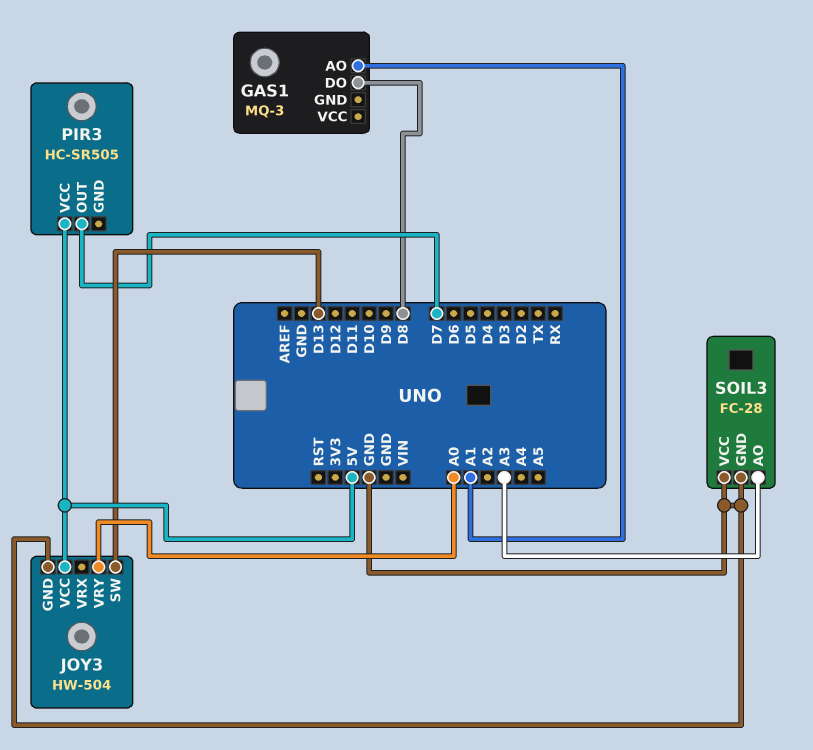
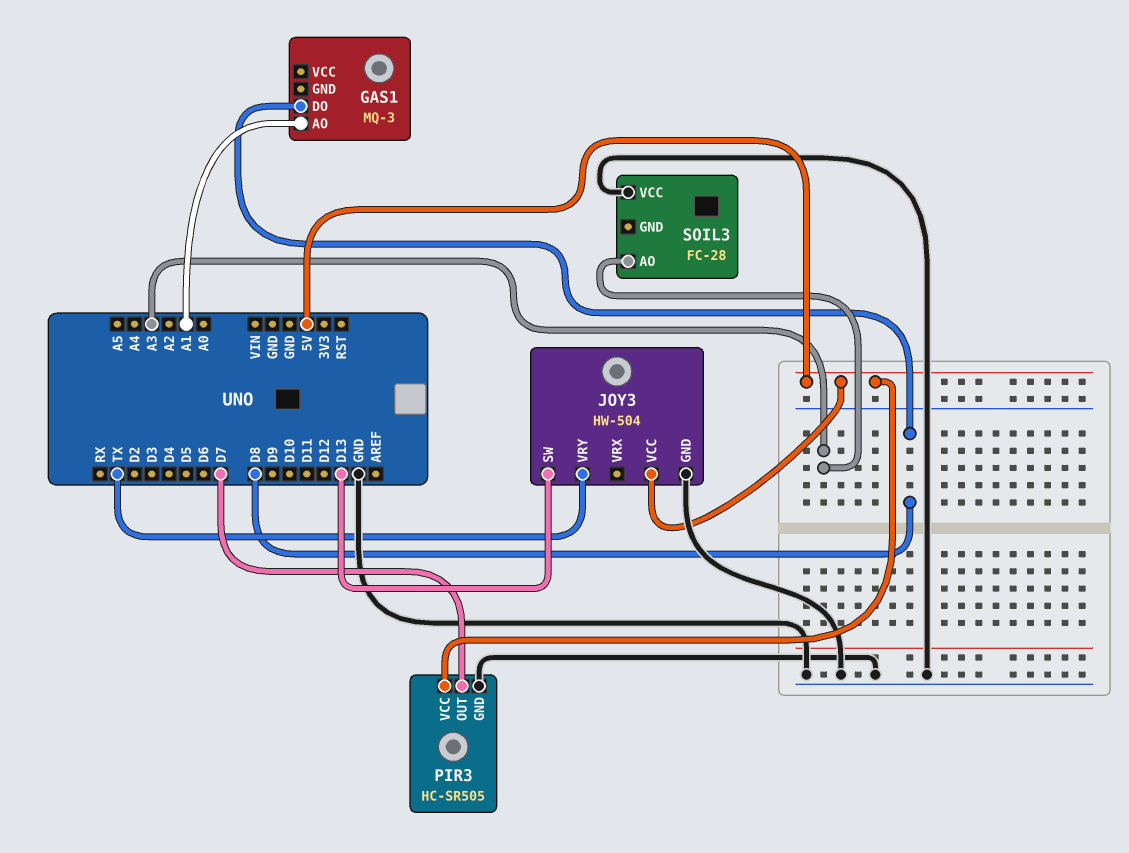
JOY3 pin VRY: A0 -> TX
PIR3 pin GND: none -> GND
SOIL3 pin GND: GND -> none

